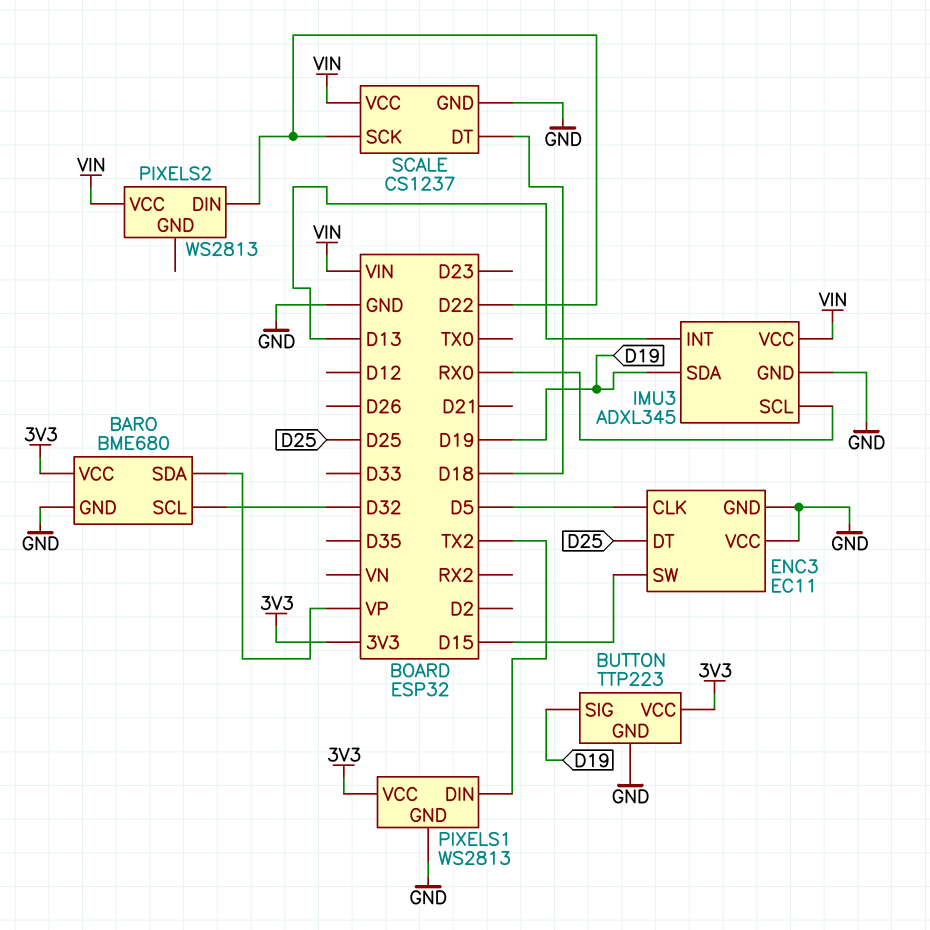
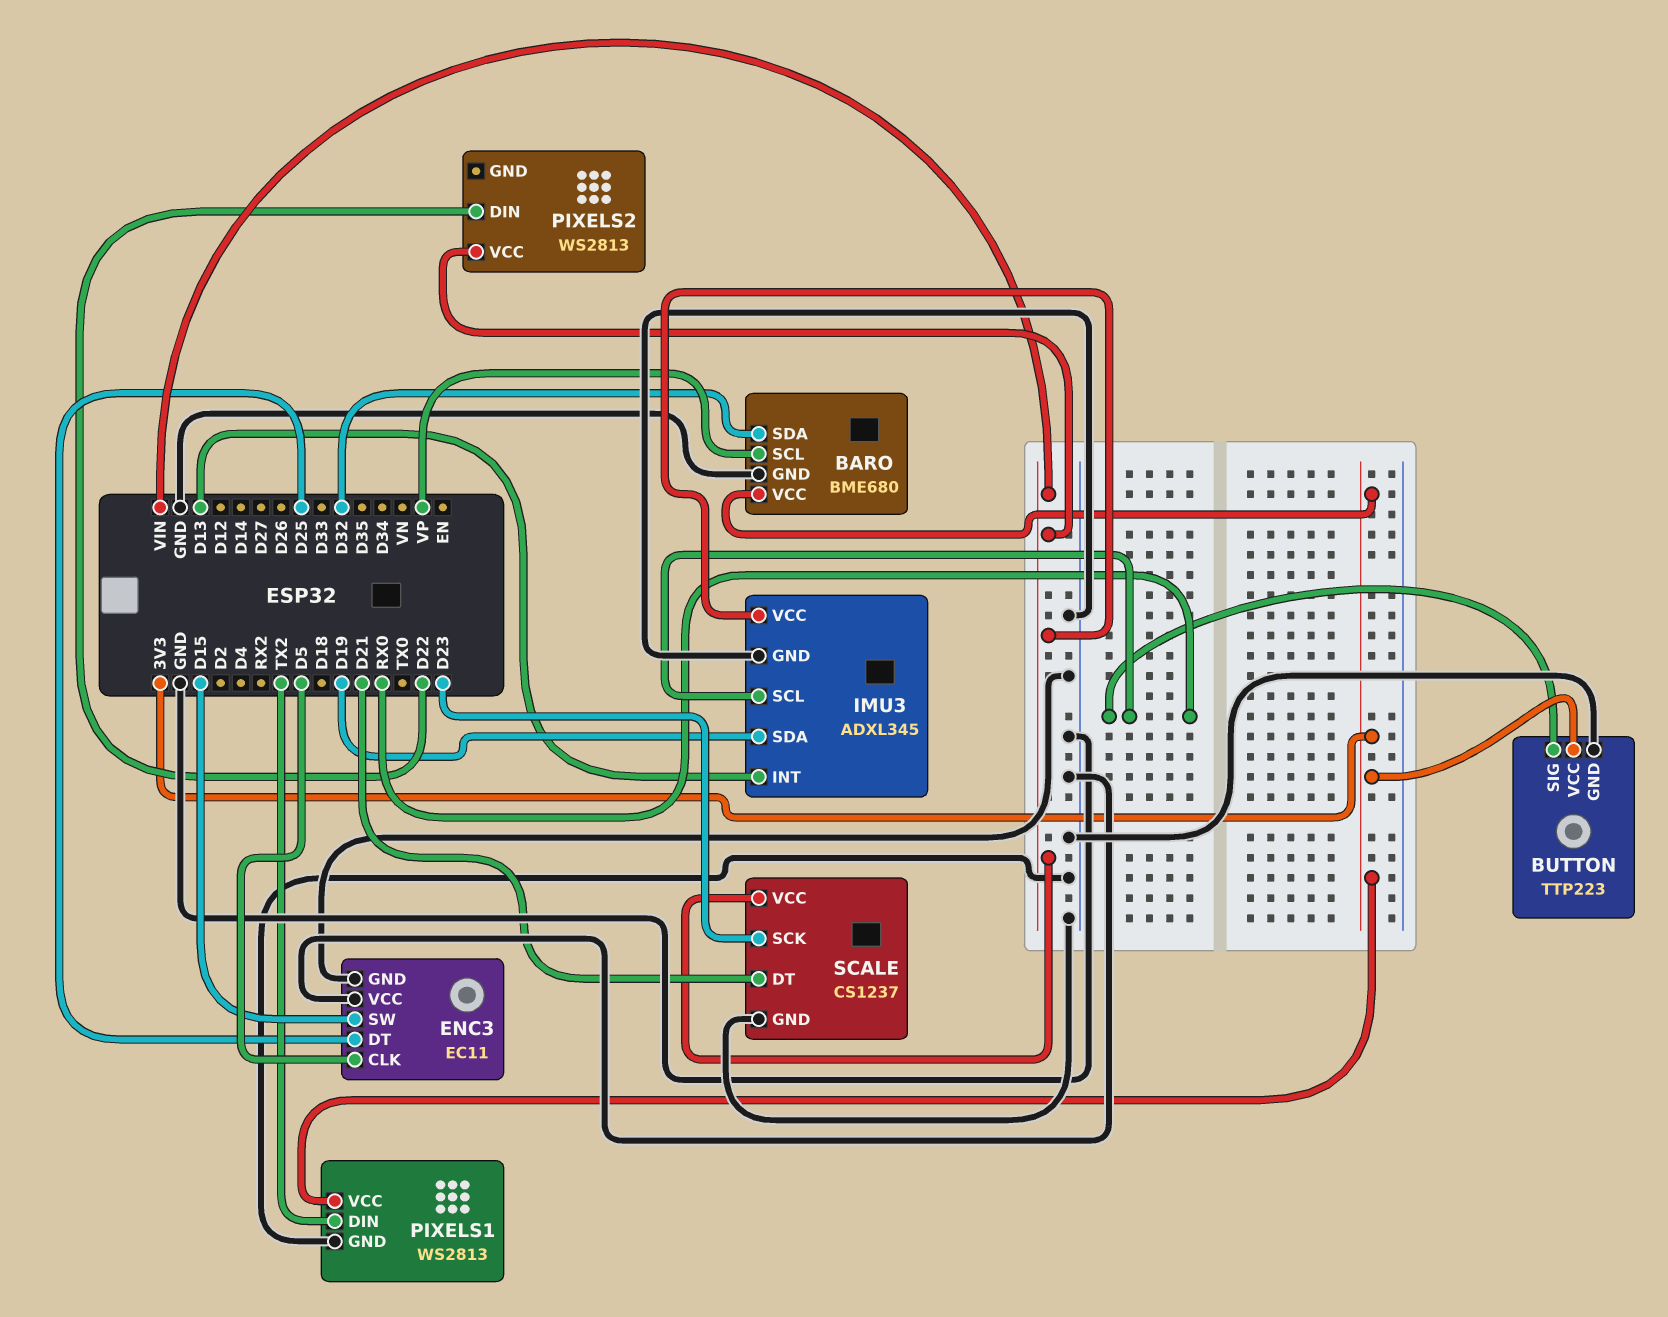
BARO pin SCL: D32 -> VP
BARO pin SDA: VP -> D32
BUTTON pin SIG: D19 -> RX0
SCALE pin DT: D18 -> D21
SCALE pin SCK: D22 -> D23

